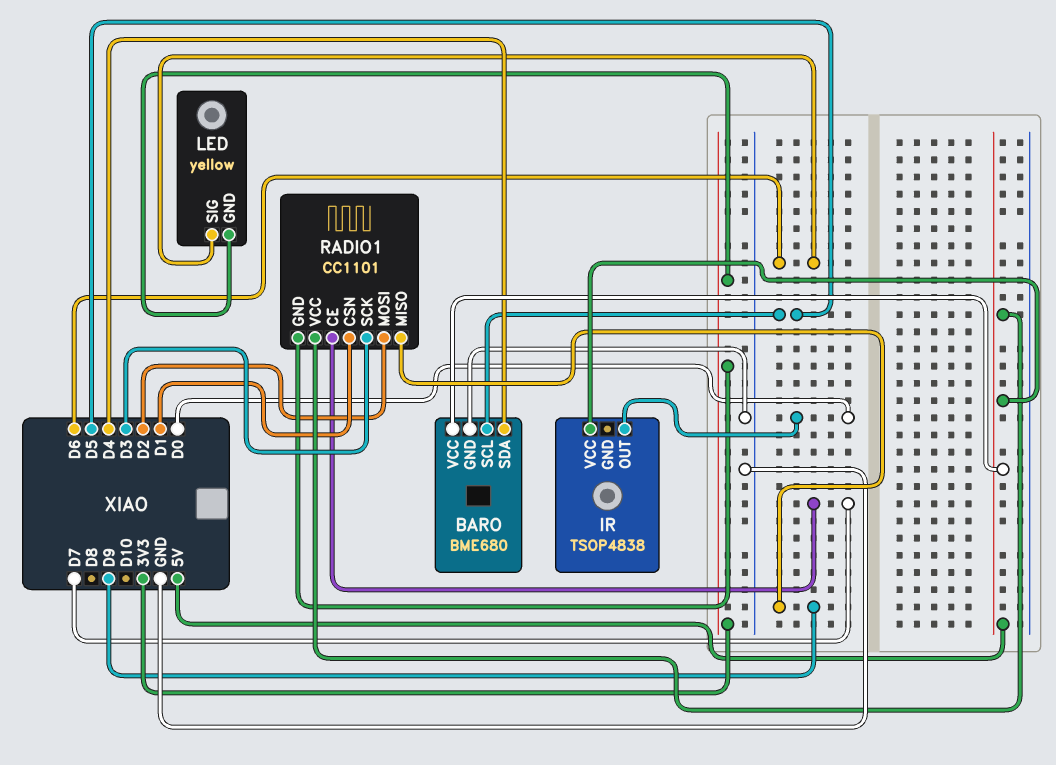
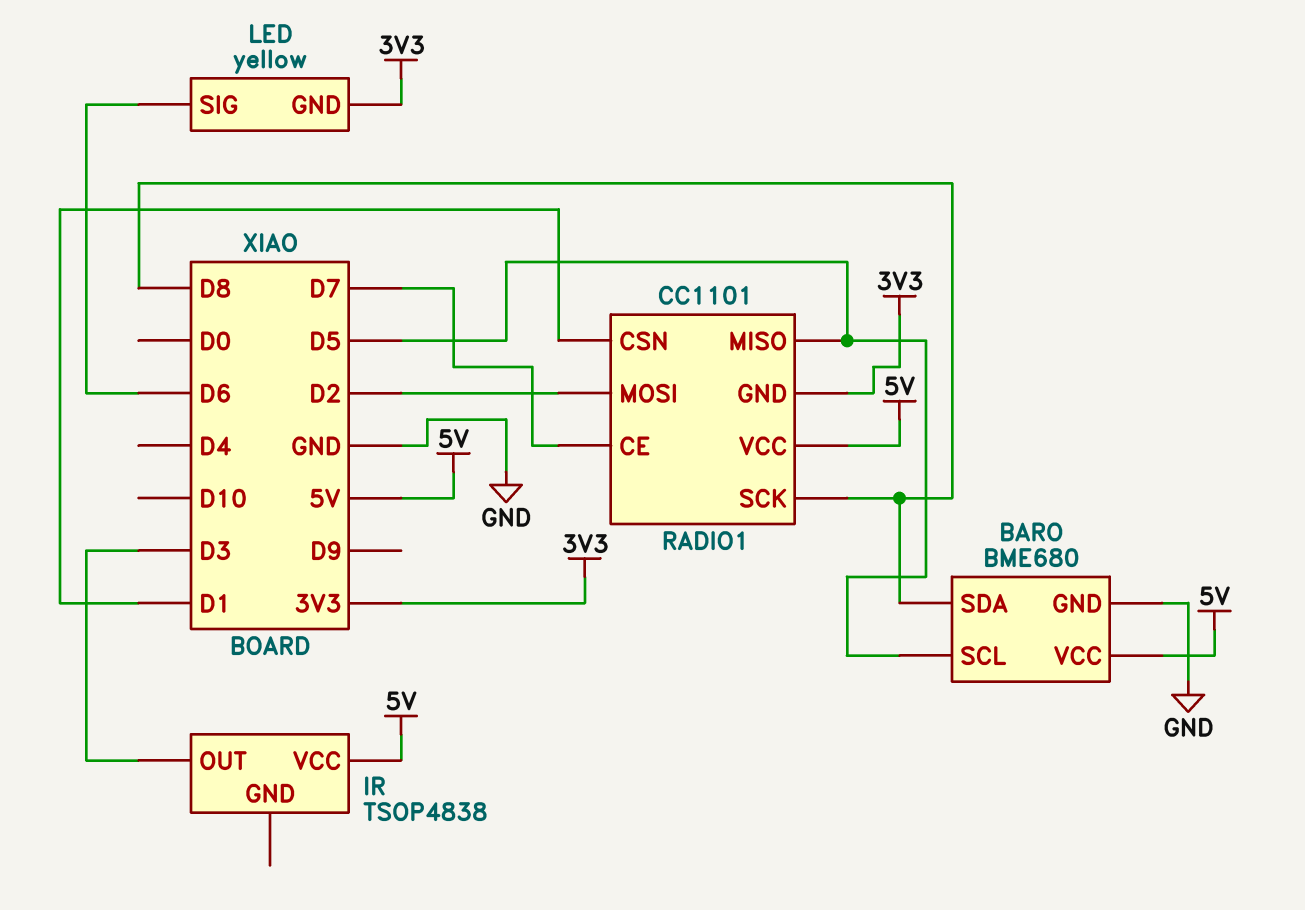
BARO pin SDA: D4 -> D8
IR pin OUT: D0 -> D3
RADIO1 pin MISO: D9 -> D5
RADIO1 pin SCK: D3 -> D8

